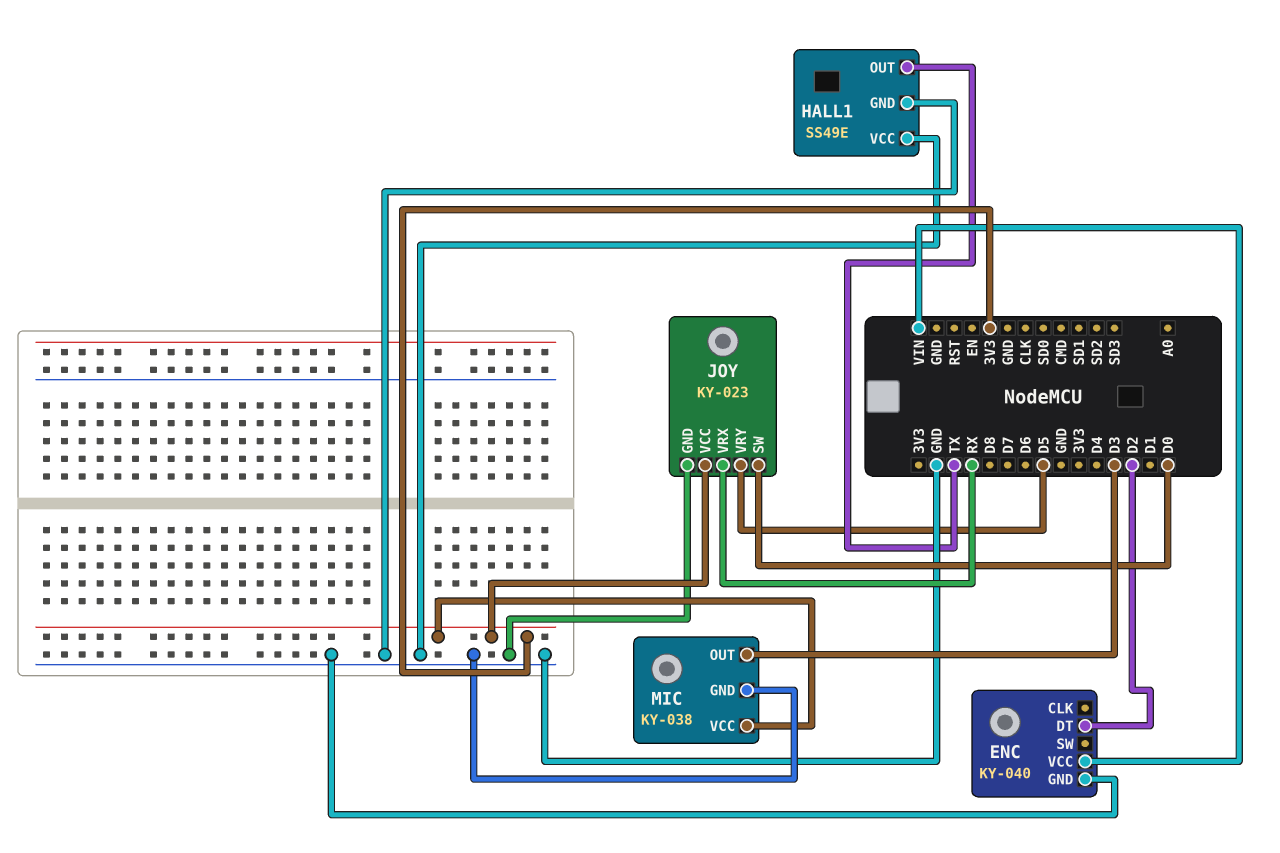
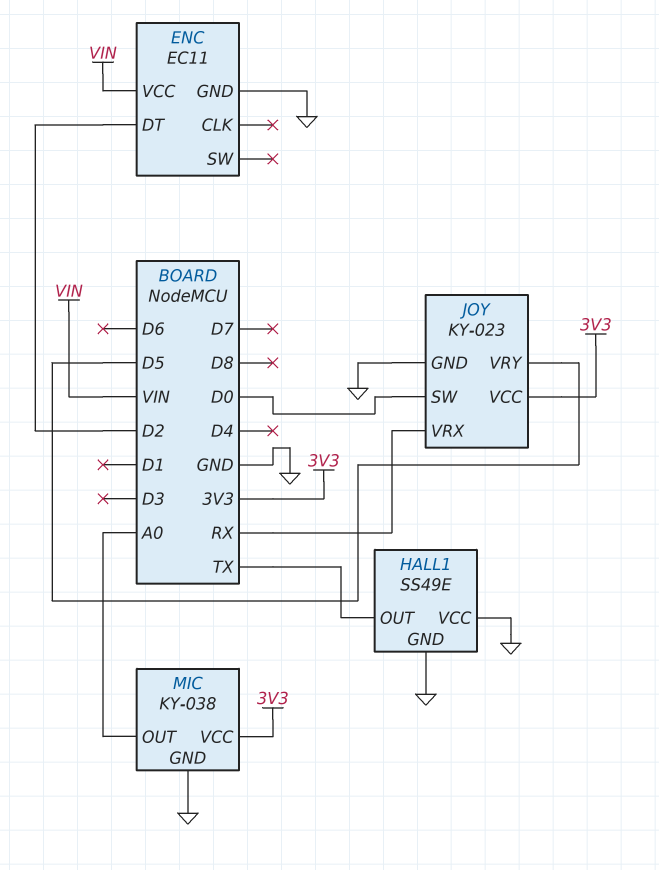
ENC: KY-040 -> EC11
MIC pin OUT: D3 -> A0

